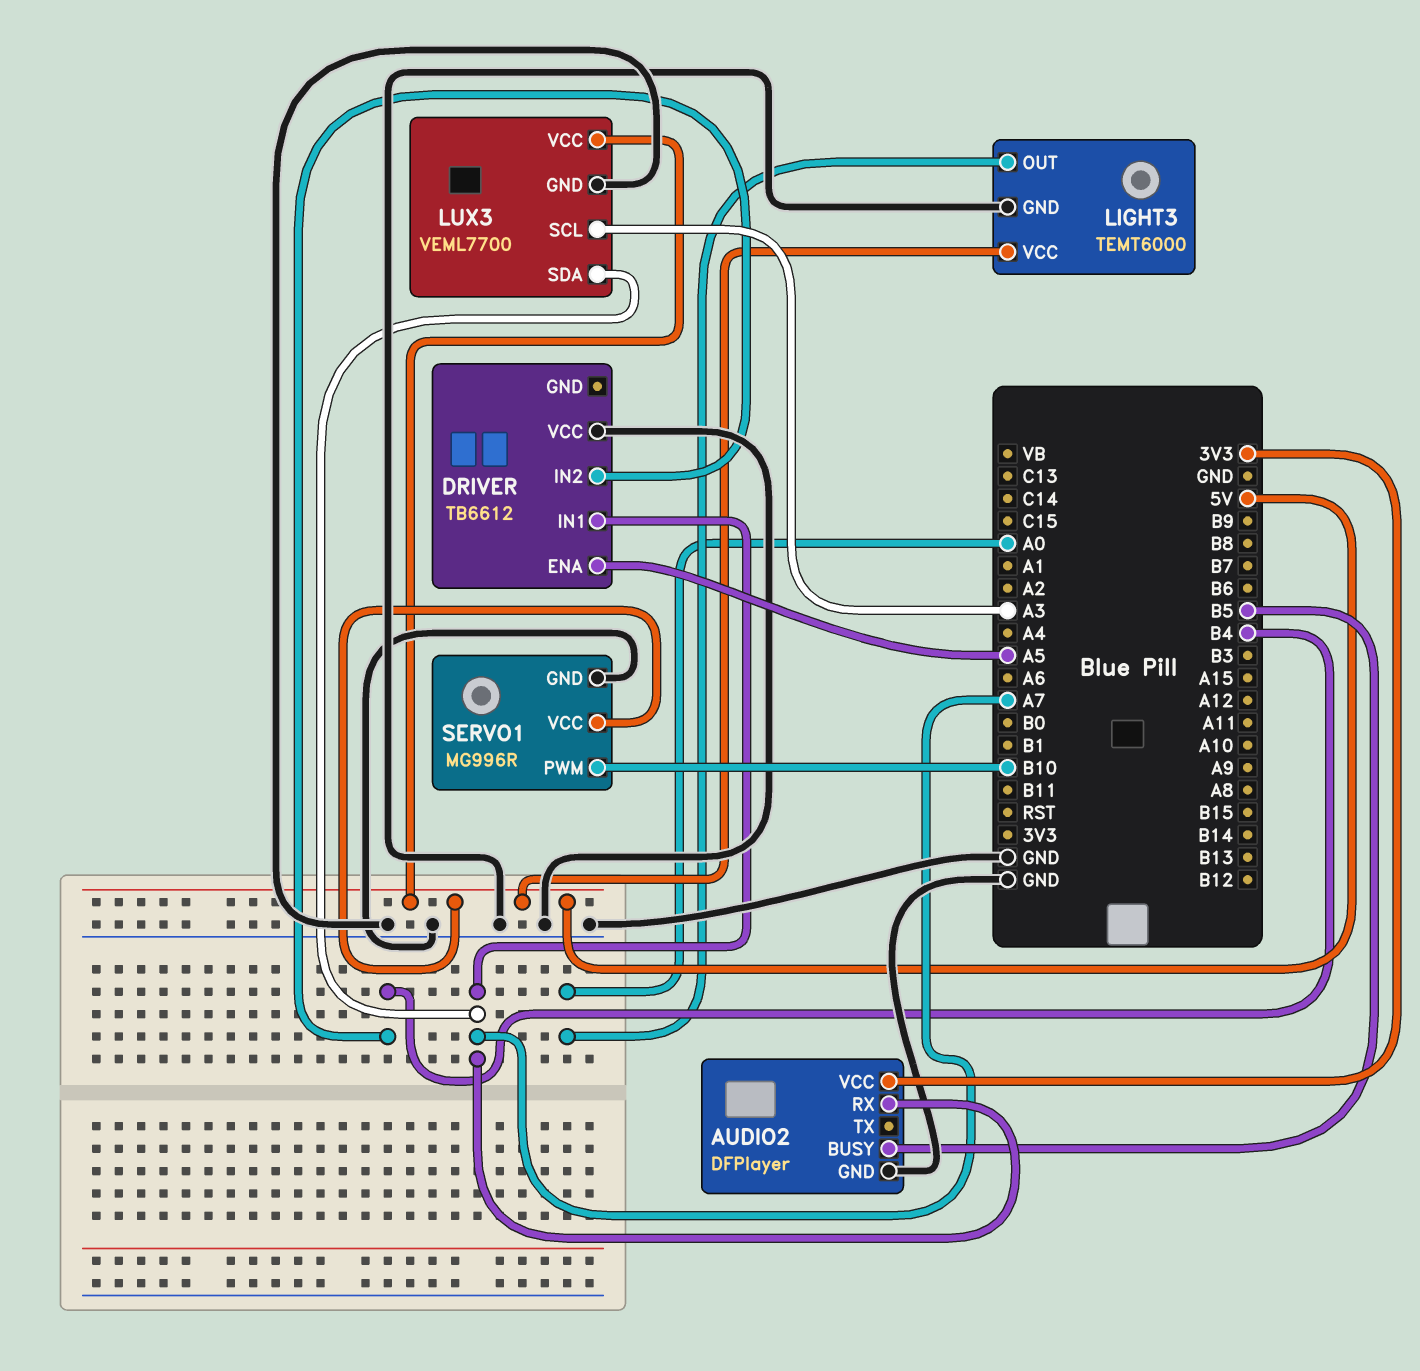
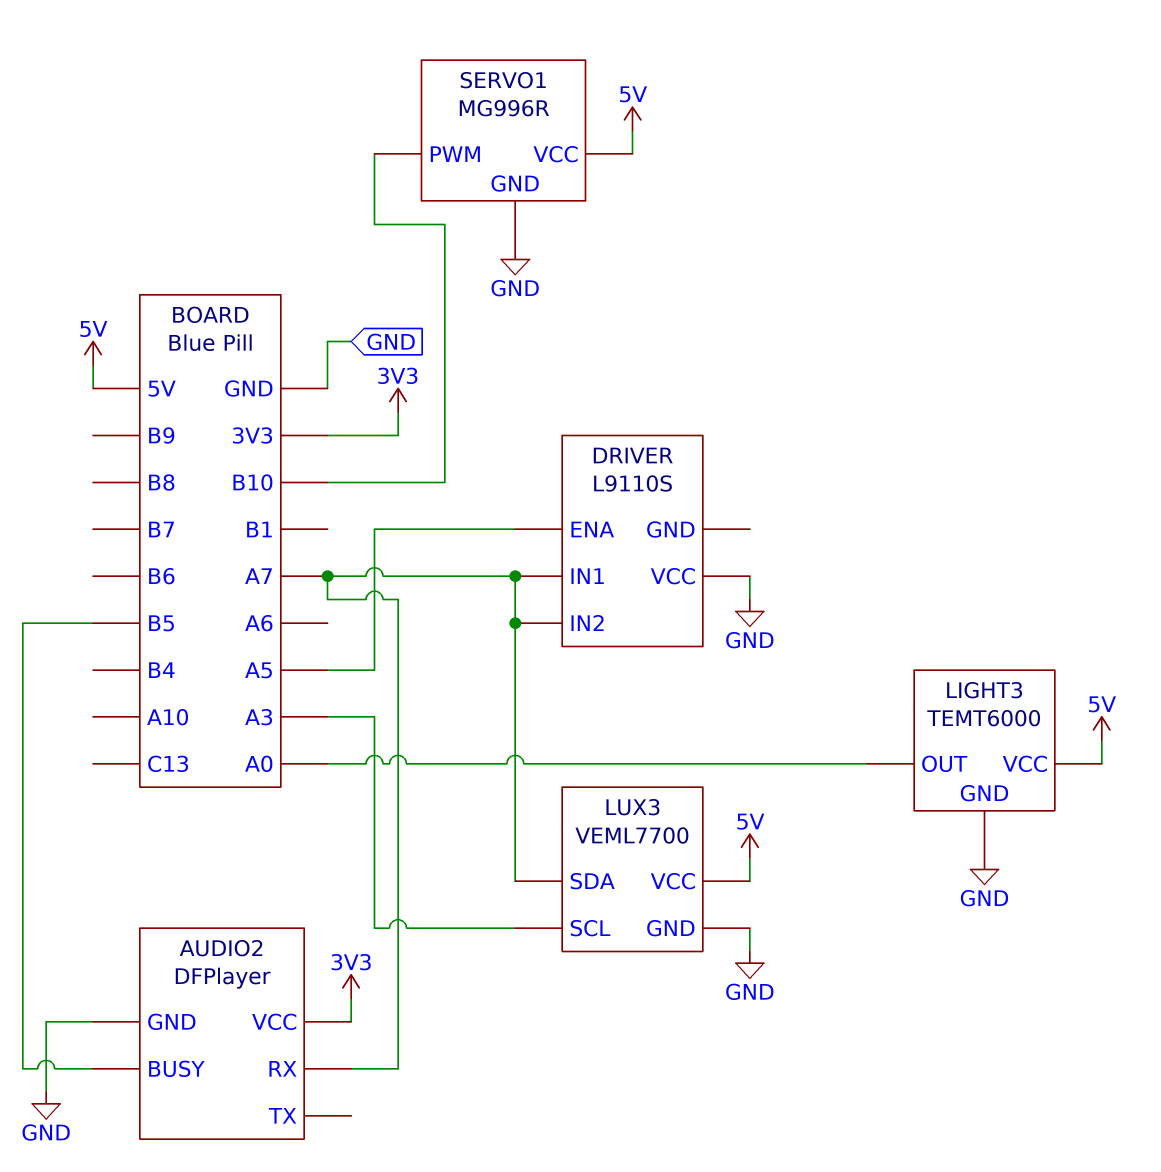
DRIVER: TB6612 -> L9110S
DRIVER pin IN2: B4 -> A7

